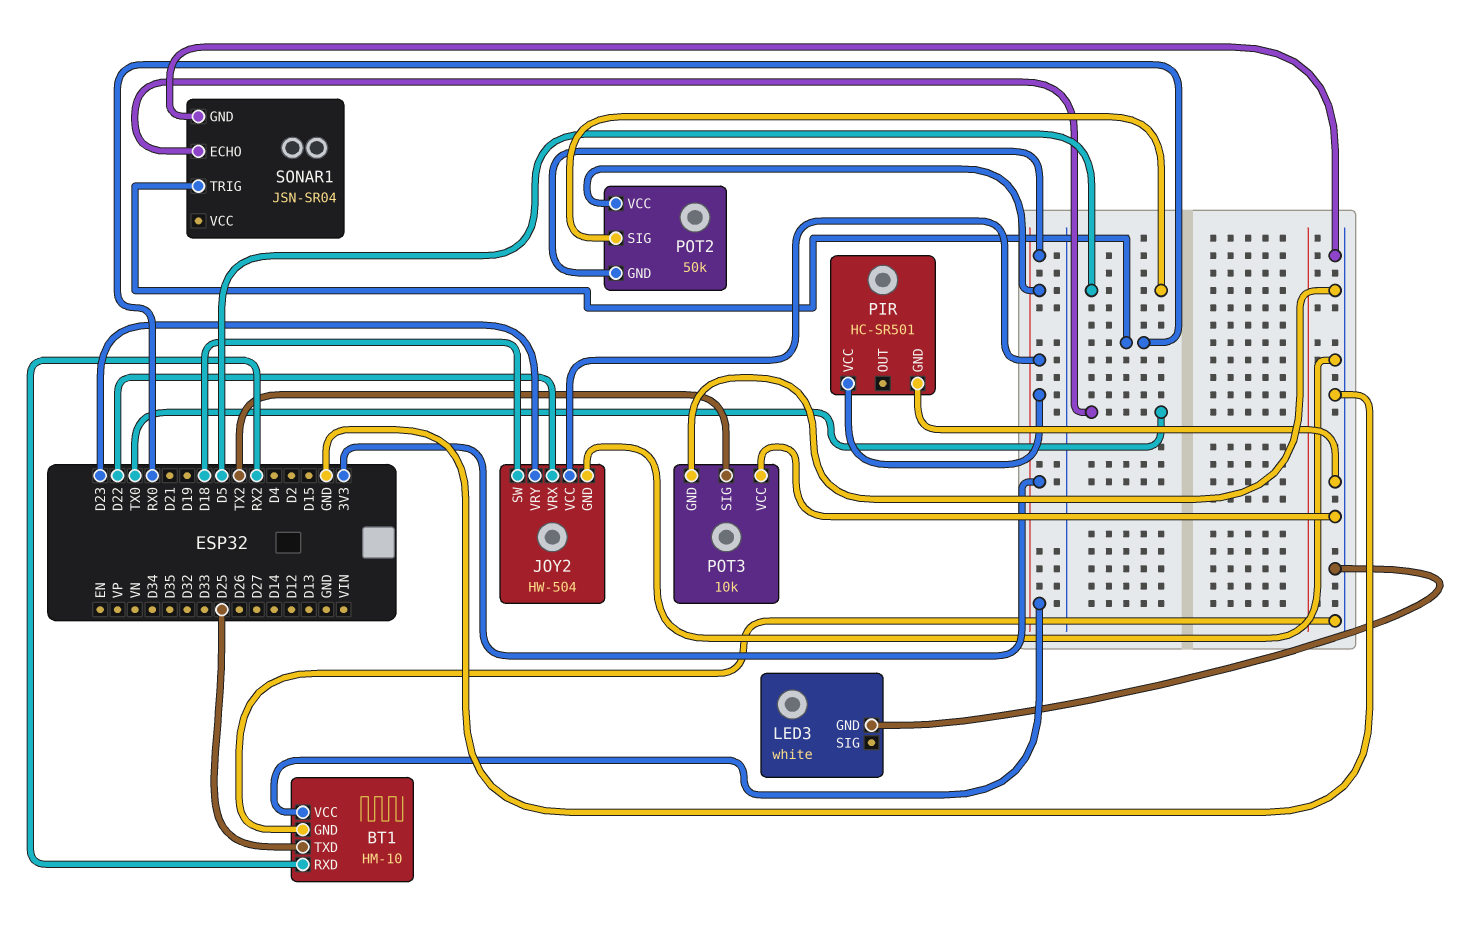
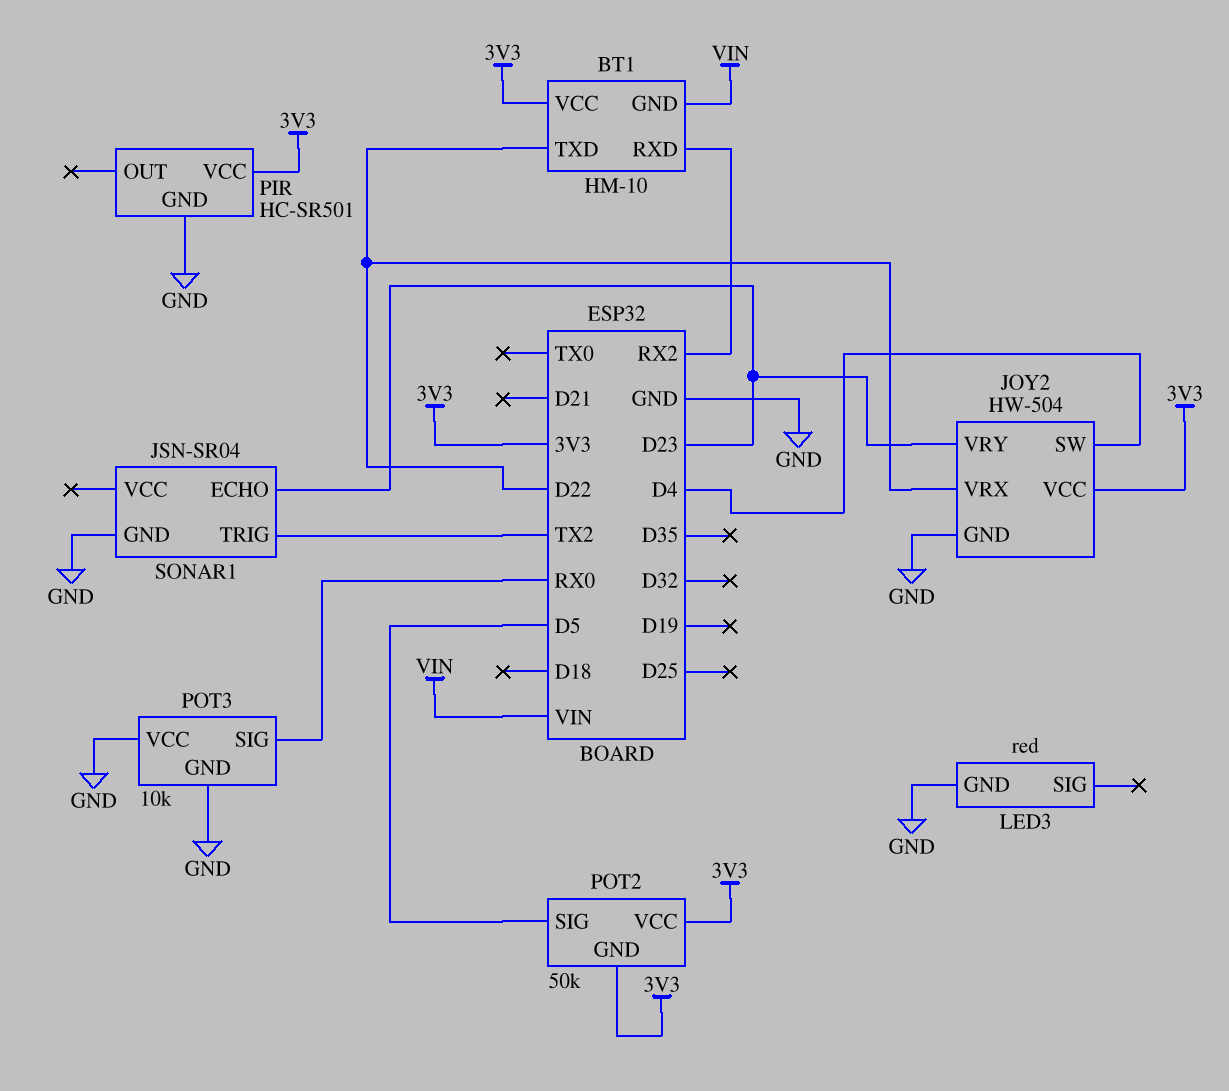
BT1 pin GND: GND -> VIN
BT1 pin TXD: D25 -> D22
JOY2 pin SW: D18 -> D4
LED3: white -> red
POT3 pin SIG: TX2 -> RX0
SONAR1 pin ECHO: TX0 -> D23
SONAR1 pin TRIG: RX0 -> TX2

